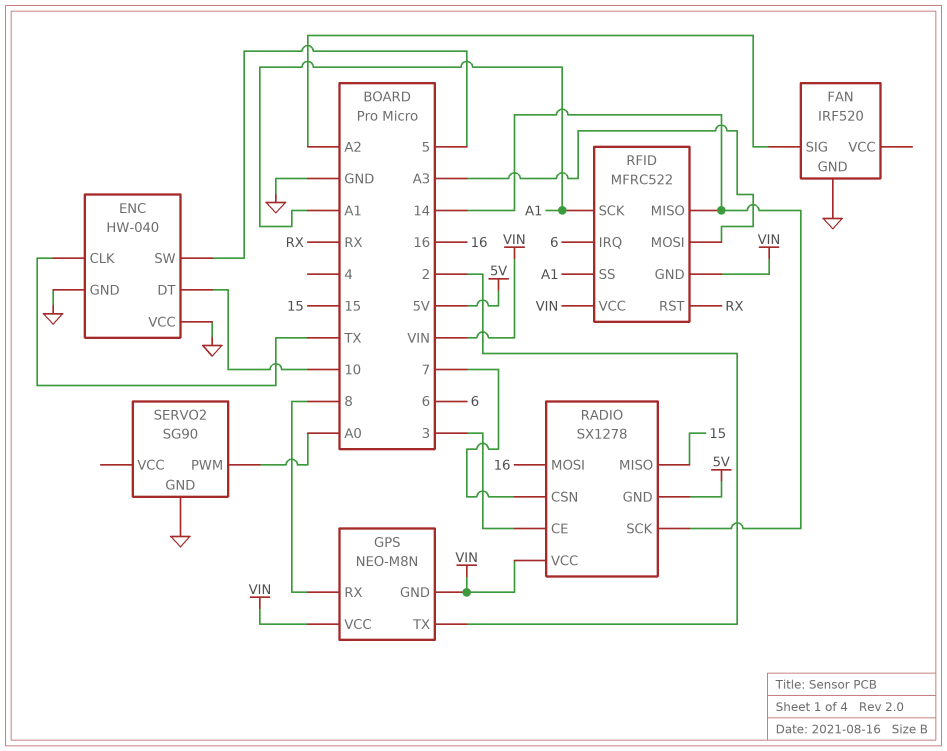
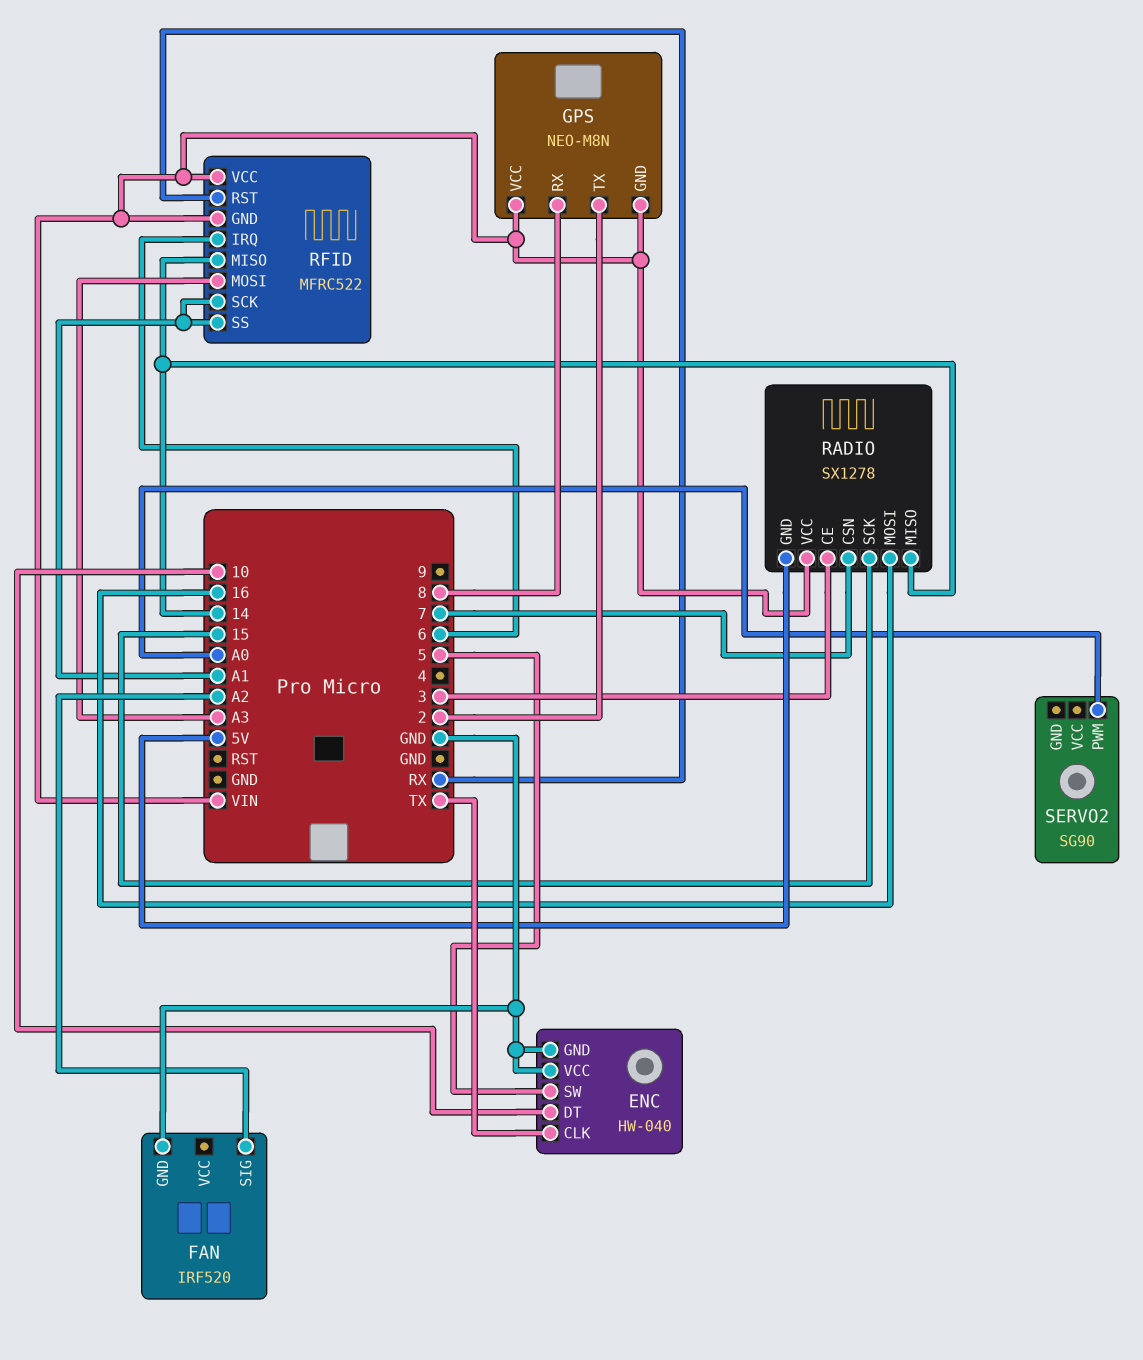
RADIO pin MISO: 15 -> 14
RADIO pin SCK: 14 -> 15
SERVO2 pin GND: GND -> none

